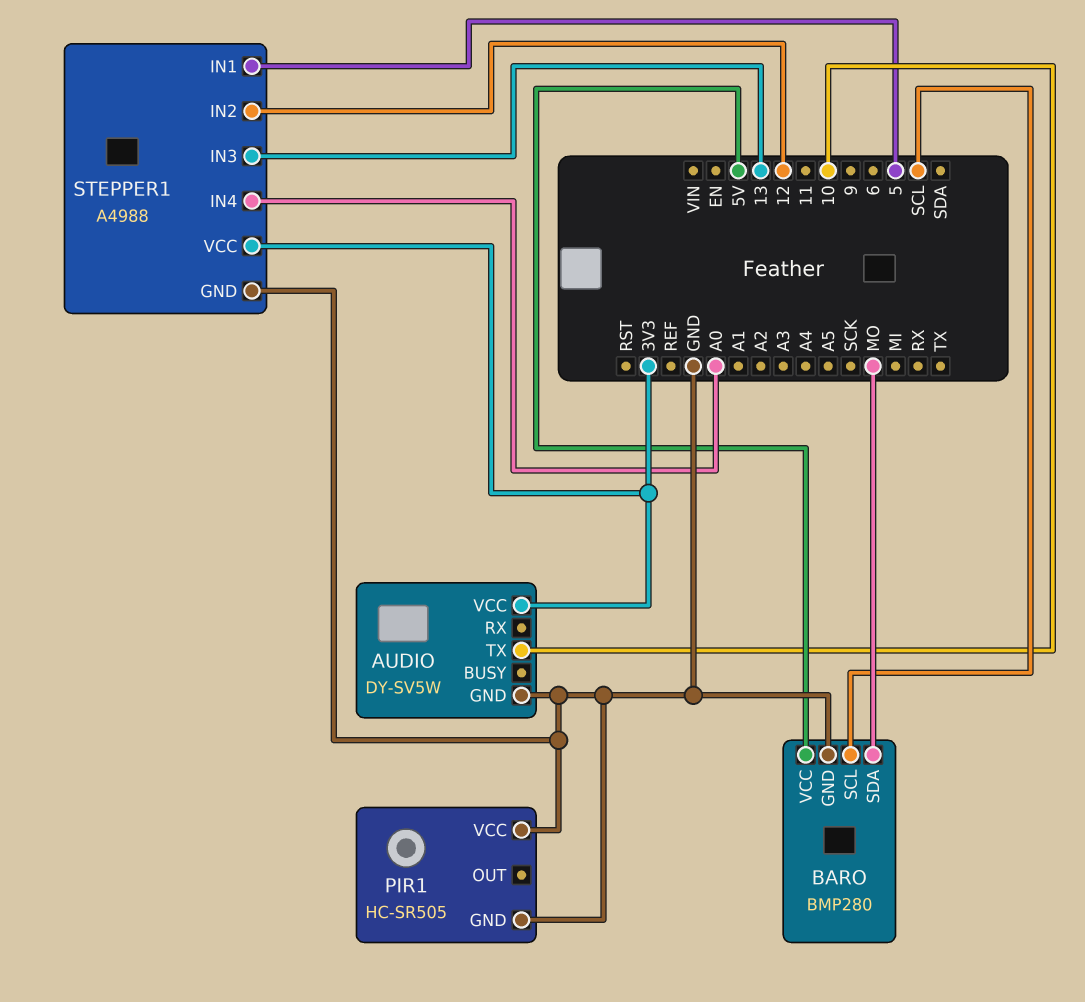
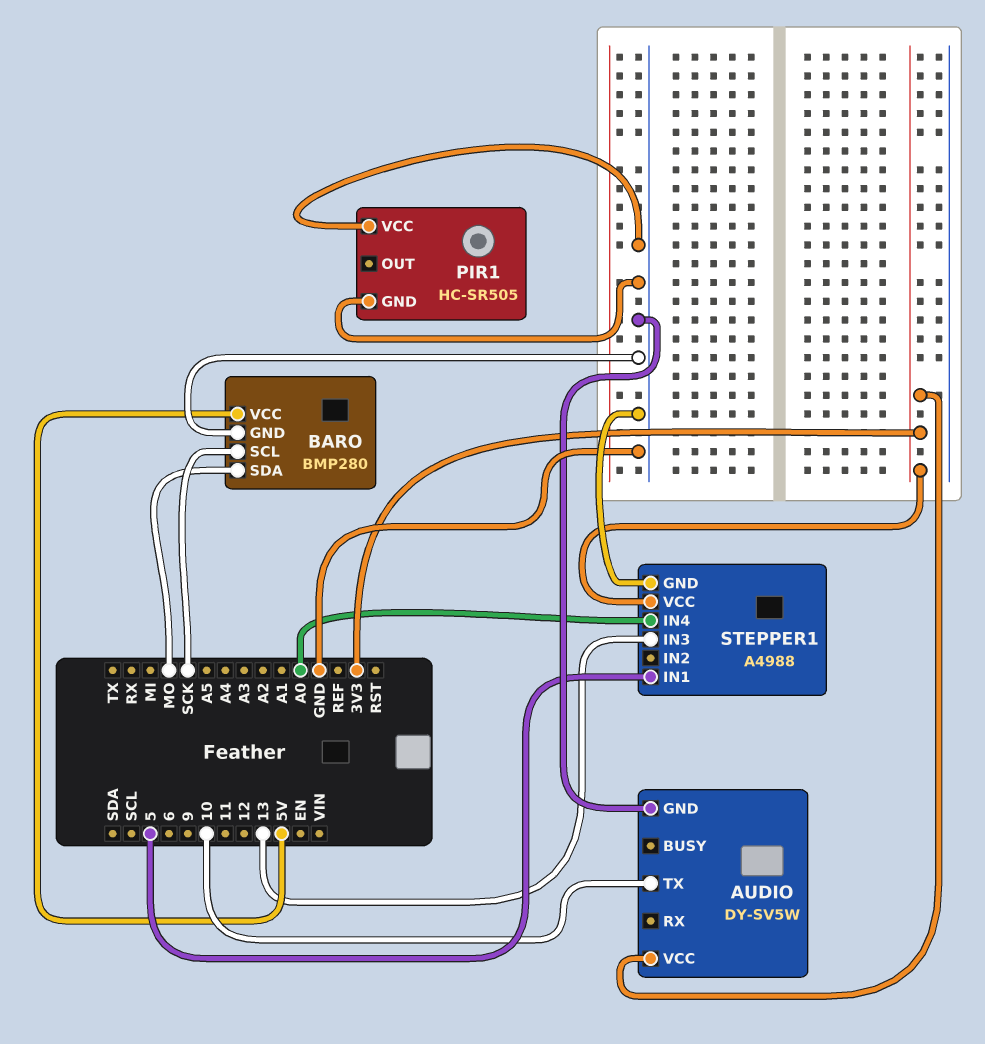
BARO pin SCL: SCL -> SCK
STEPPER1 pin IN2: 12 -> none

